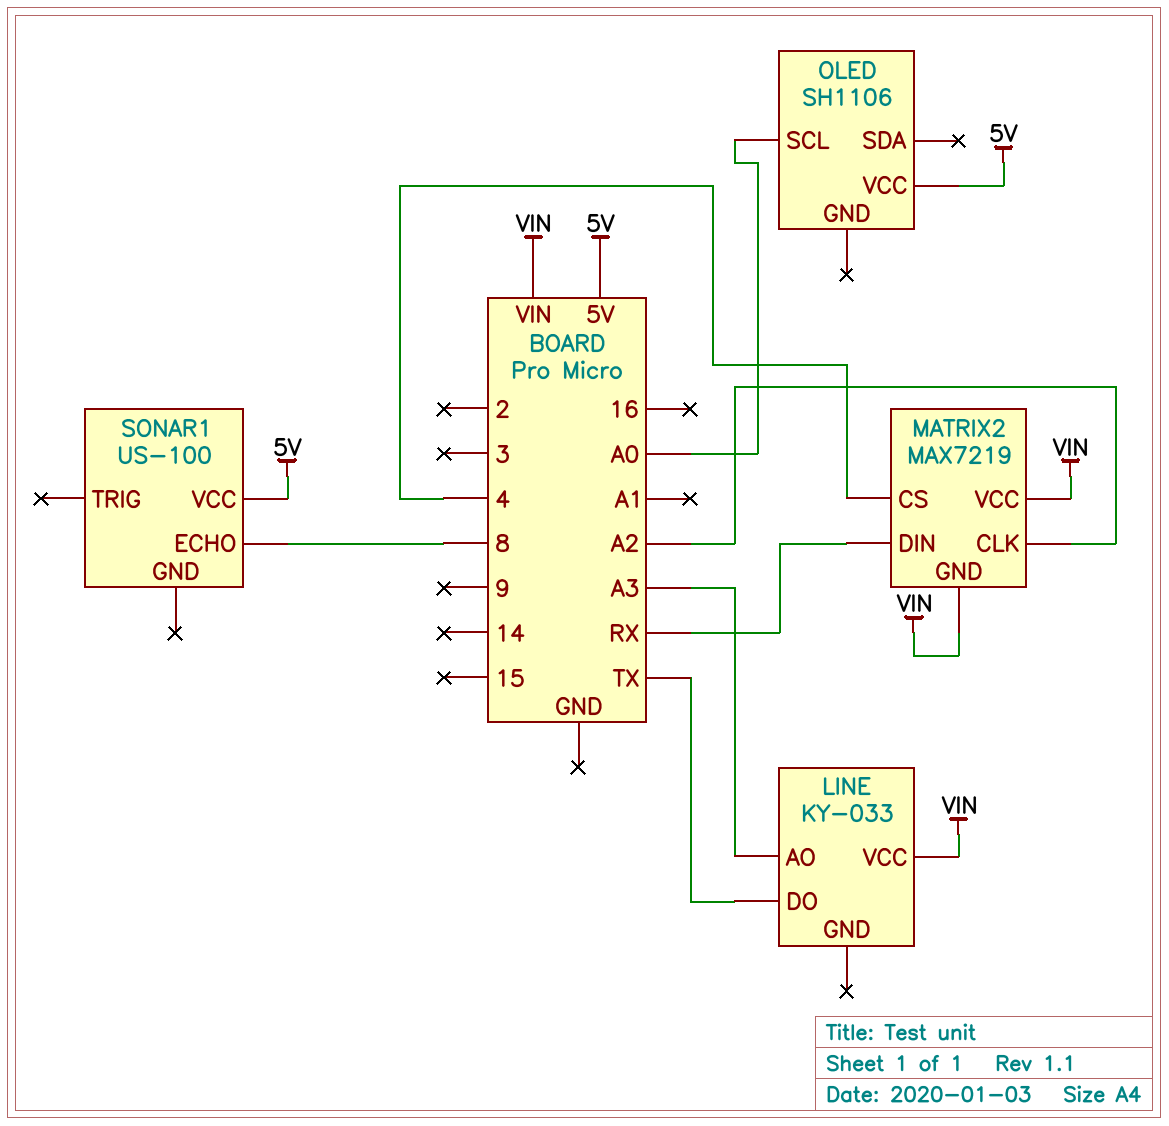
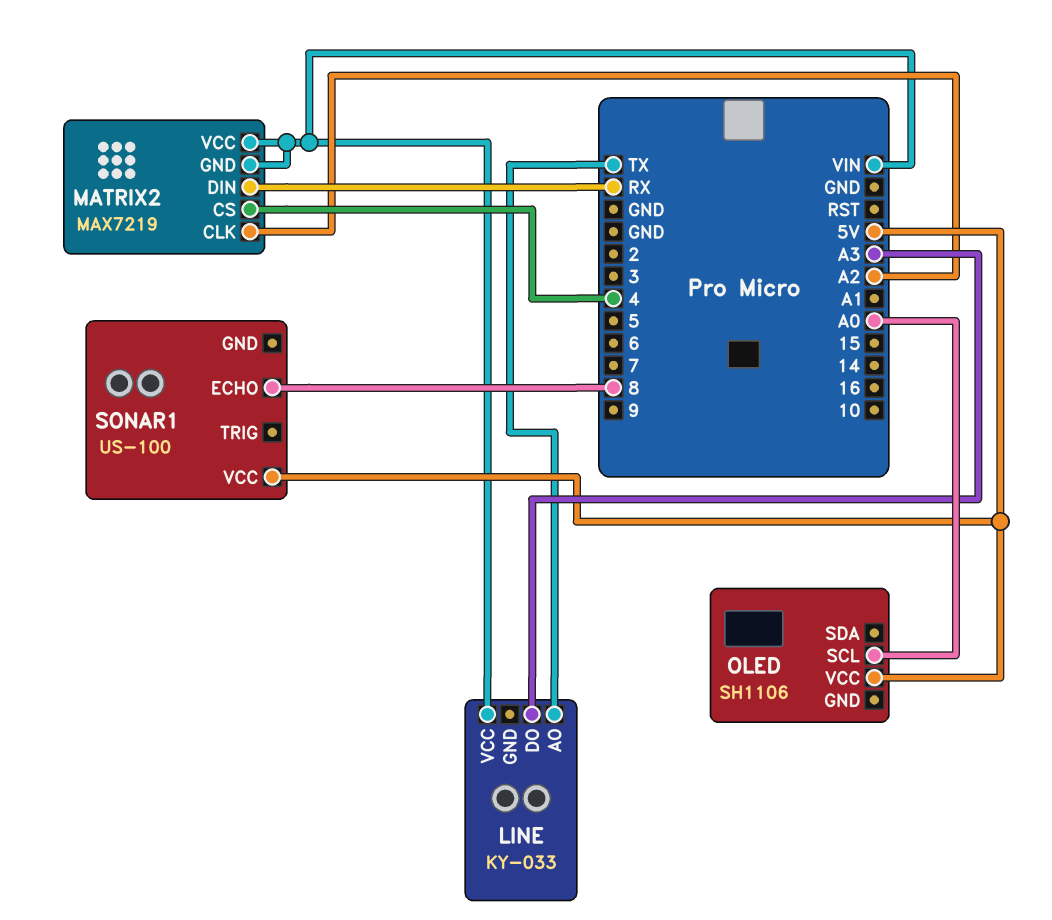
LINE pin AO: A3 -> TX
LINE pin DO: TX -> A3

